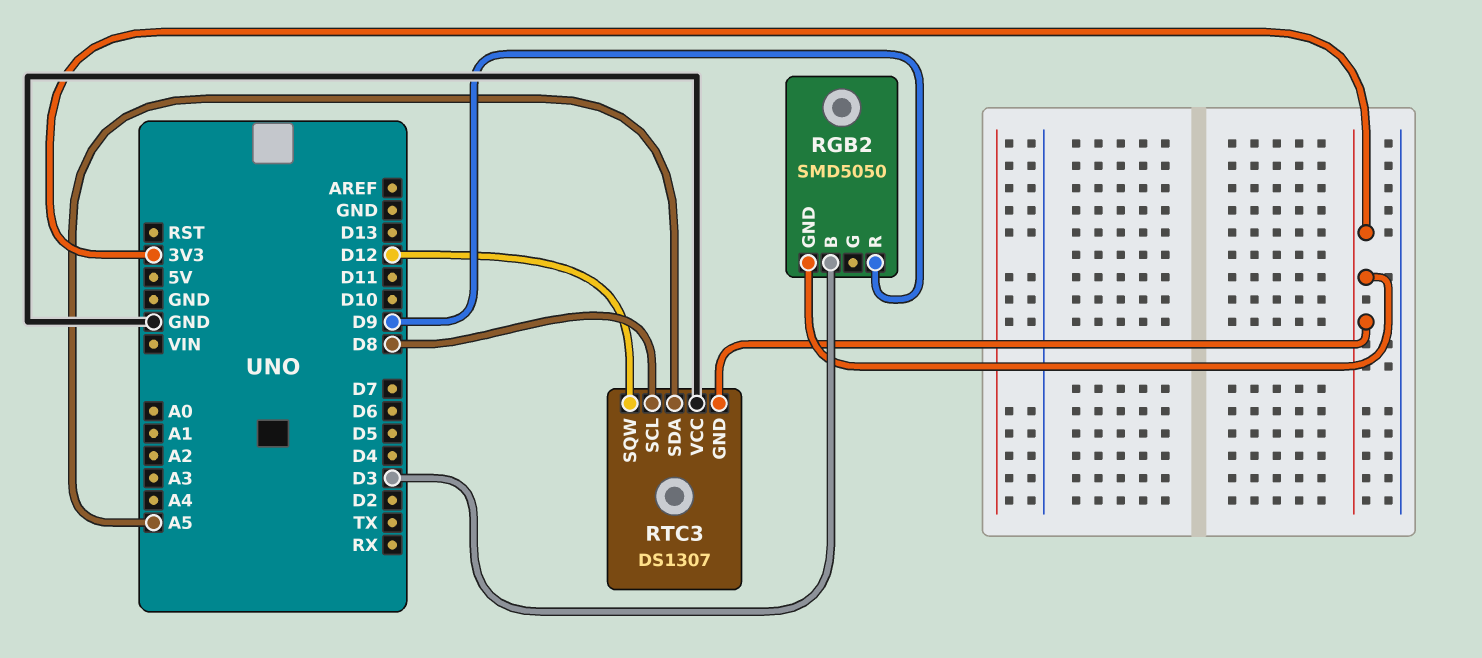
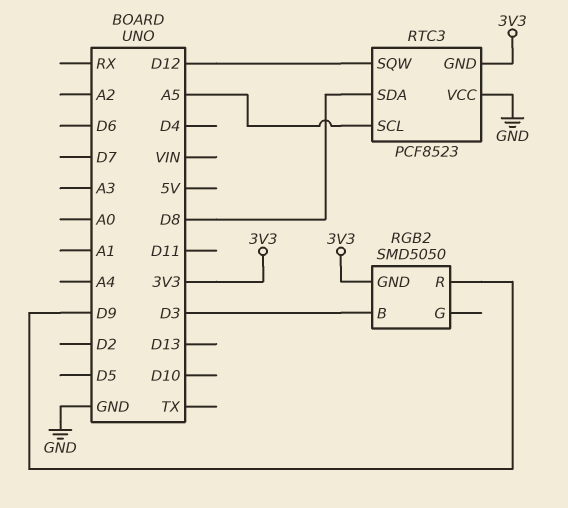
RTC3: DS1307 -> PCF8523
RTC3 pin SCL: D8 -> A5
RTC3 pin SDA: A5 -> D8

